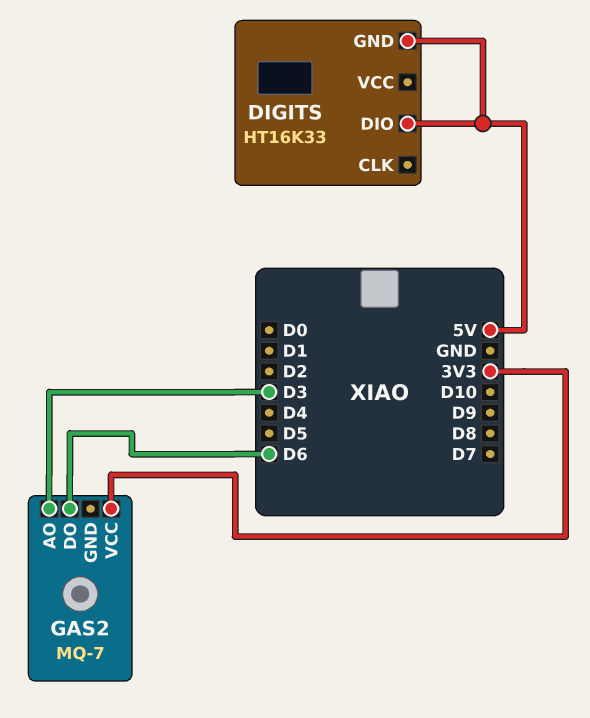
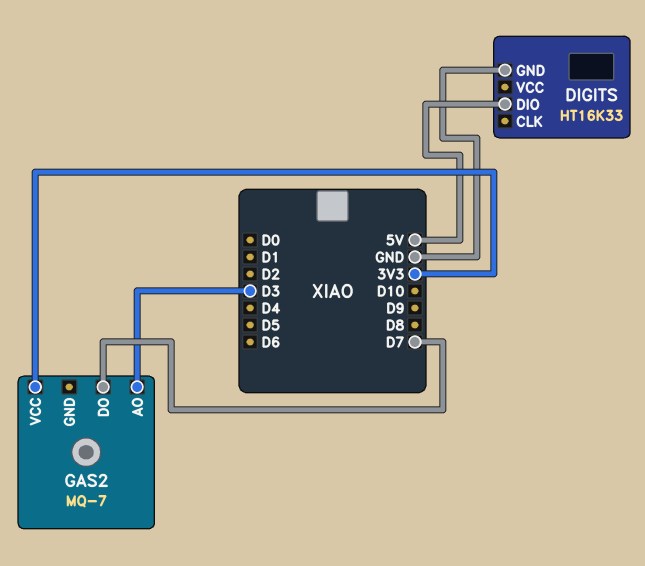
DIGITS pin GND: 5V -> GND
GAS2 pin DO: D6 -> D7

